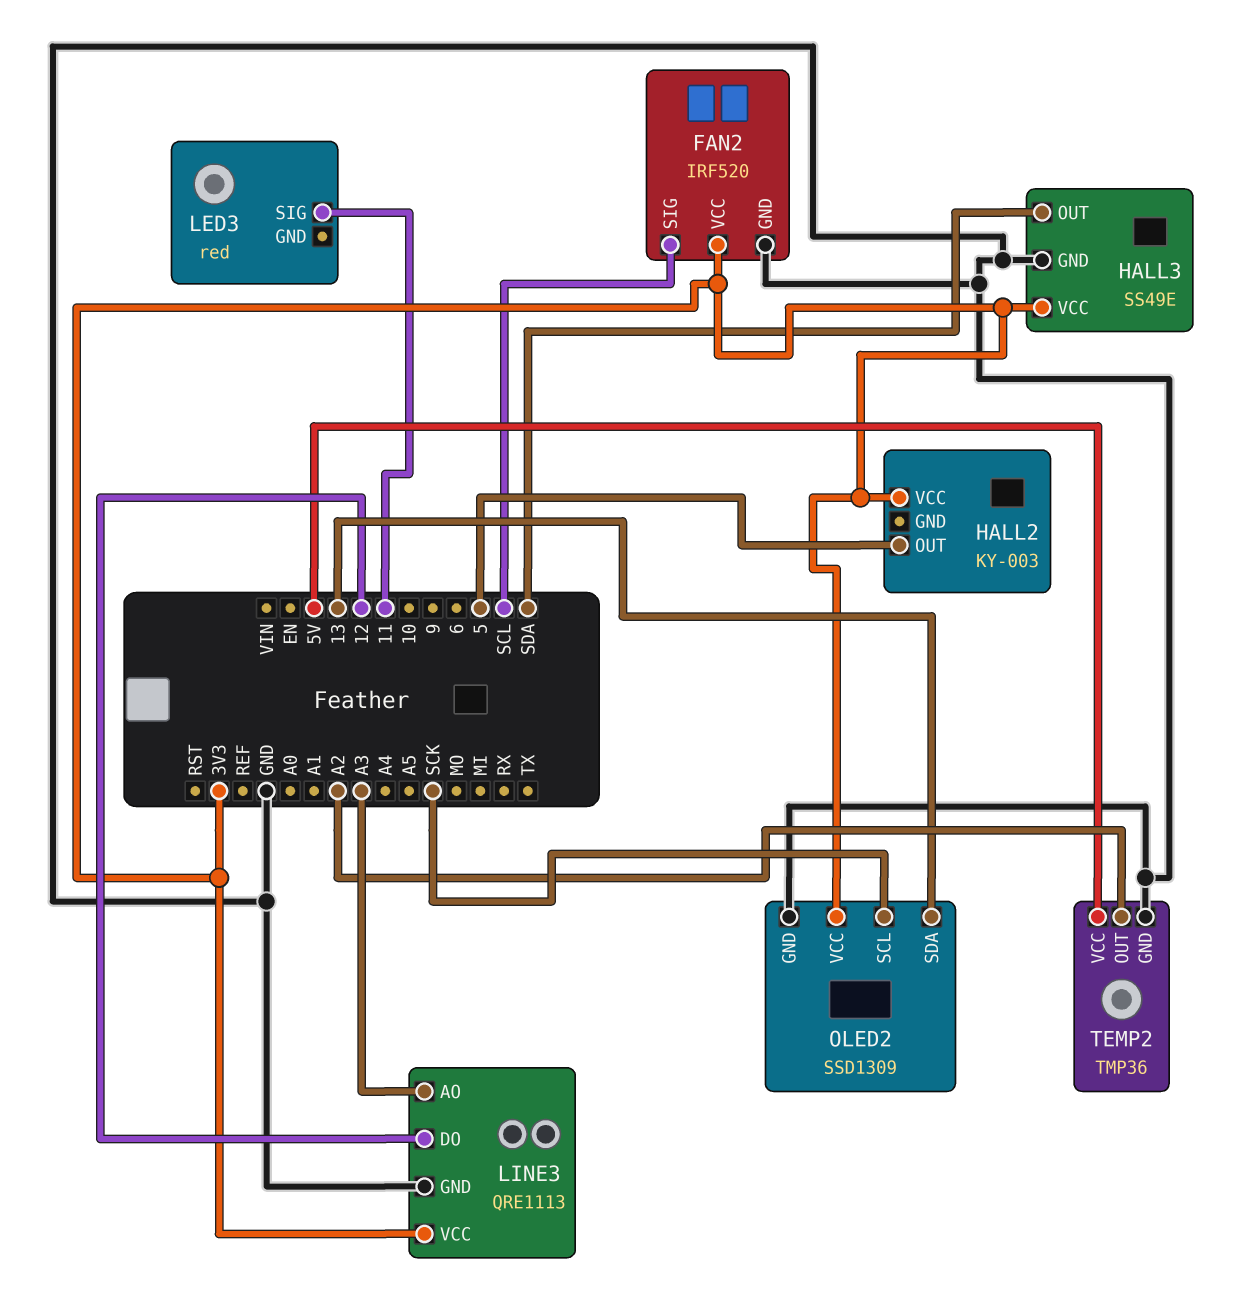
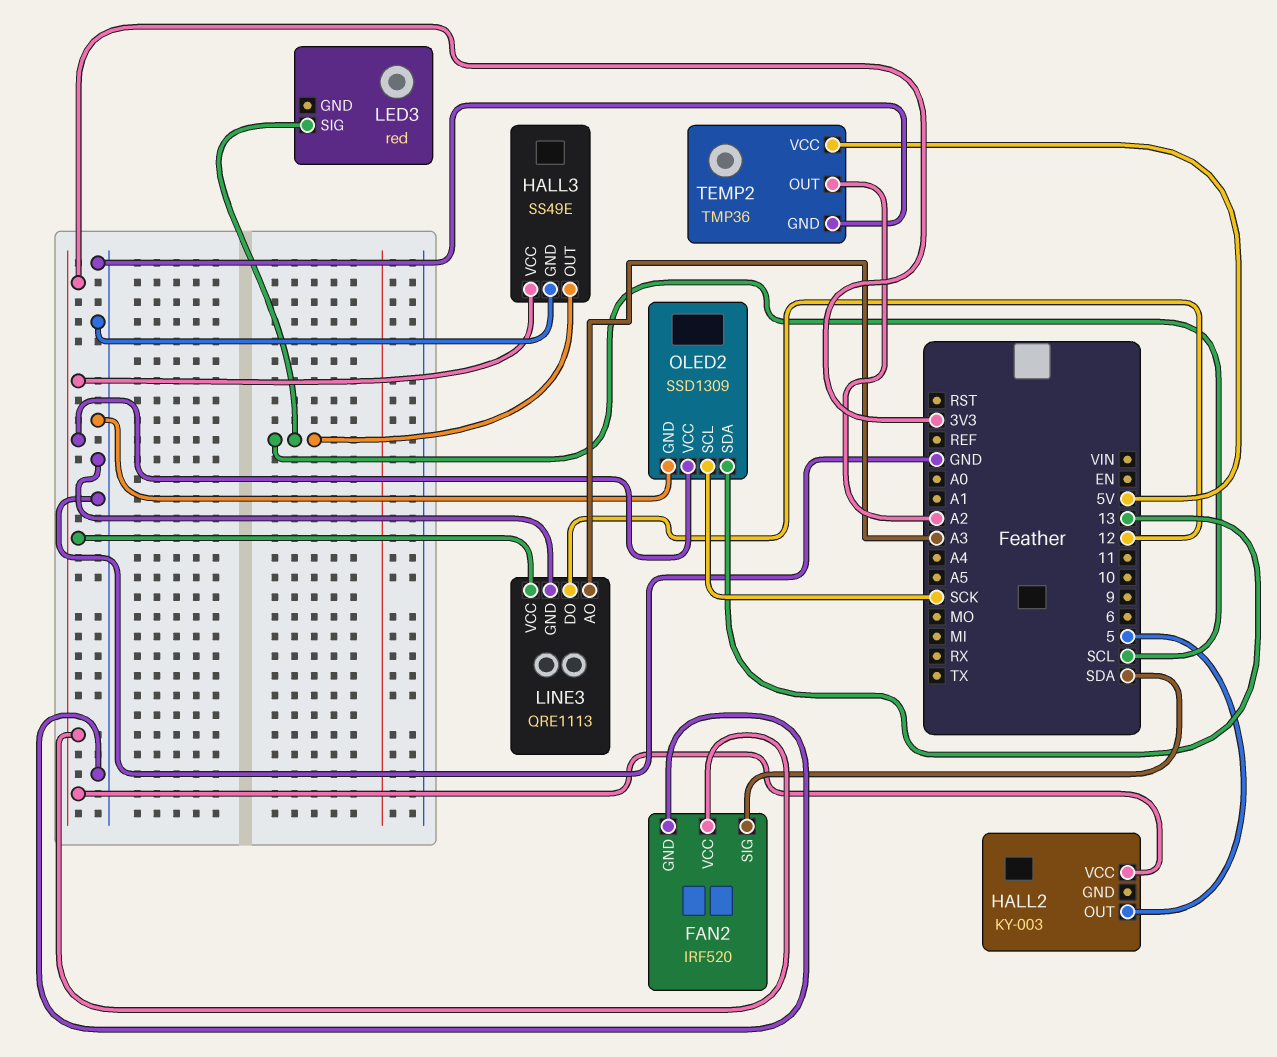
FAN2 pin SIG: SCL -> SDA
HALL3 pin OUT: SDA -> SCL
LED3 pin SIG: 11 -> SCL

